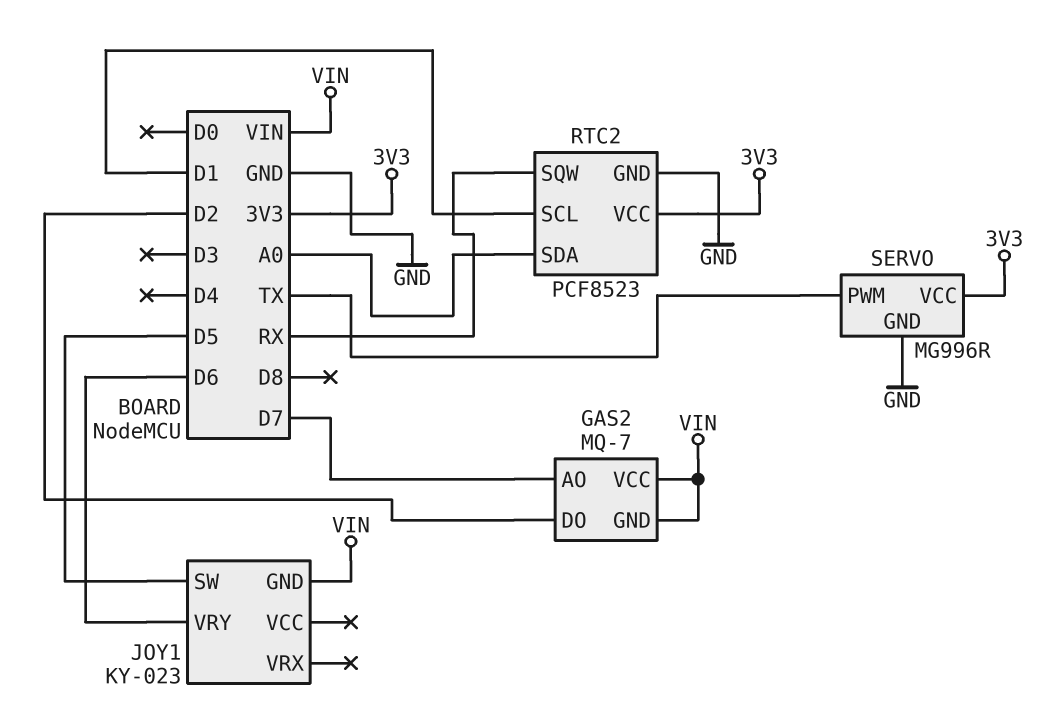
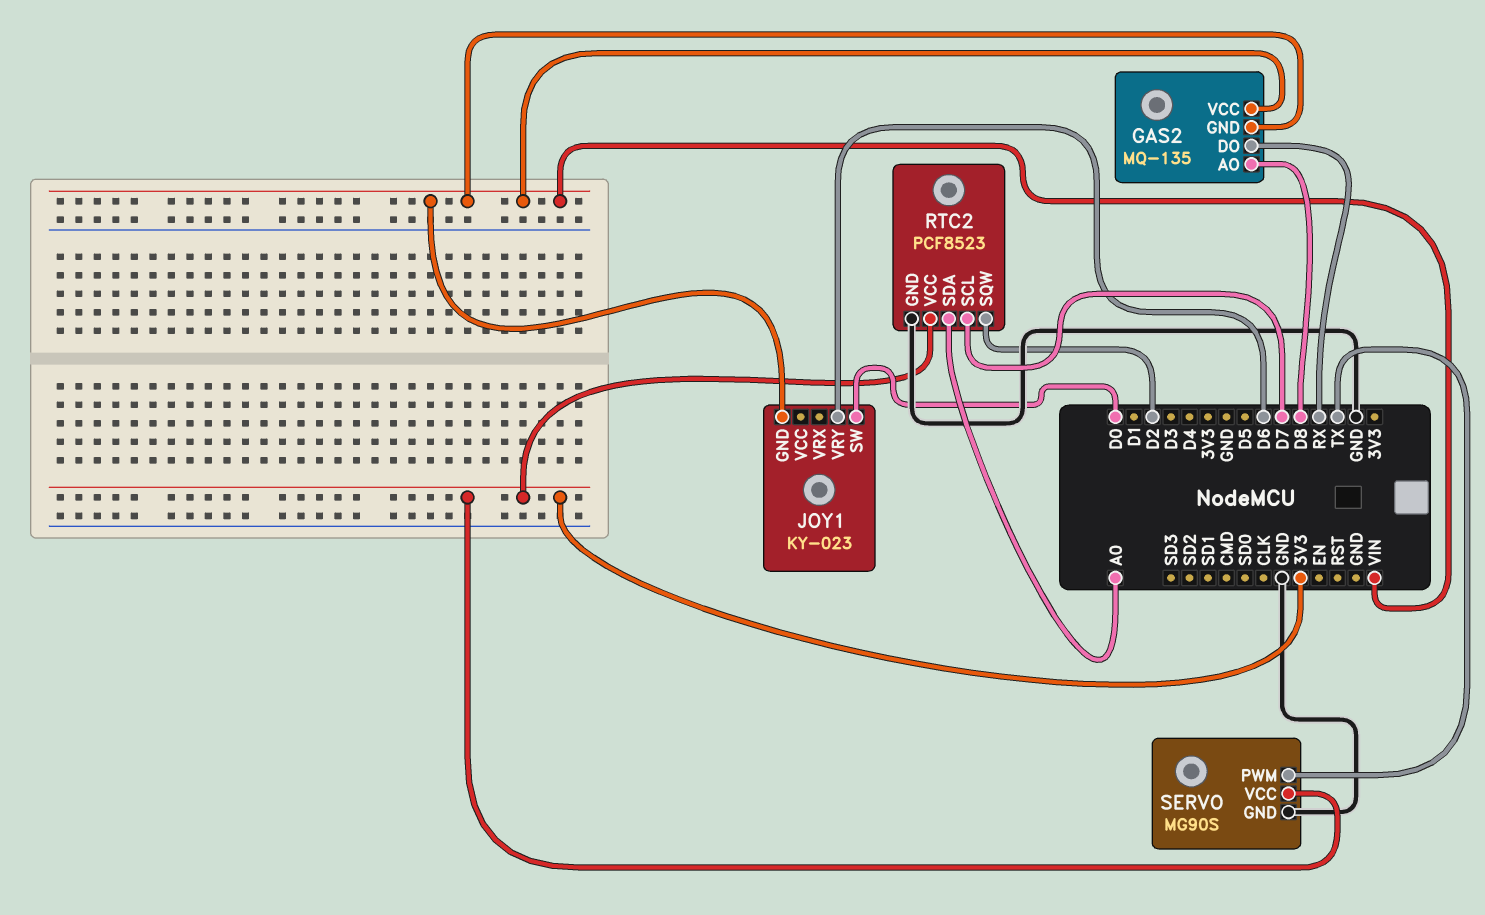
GAS2: MQ-7 -> MQ-135
GAS2 pin AO: D7 -> D8
GAS2 pin DO: D2 -> RX
JOY1 pin SW: D5 -> D0
RTC2 pin SCL: D1 -> D7
RTC2 pin SQW: RX -> D2
SERVO: MG996R -> MG90S

